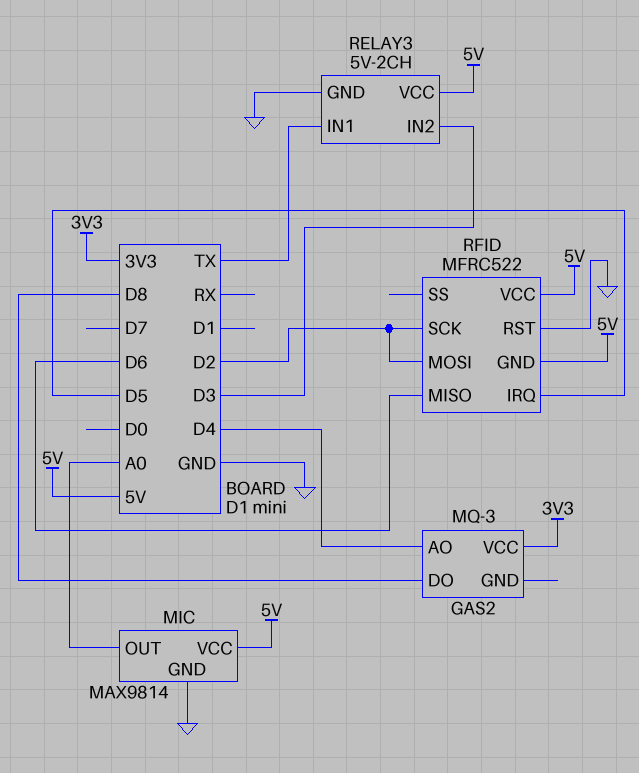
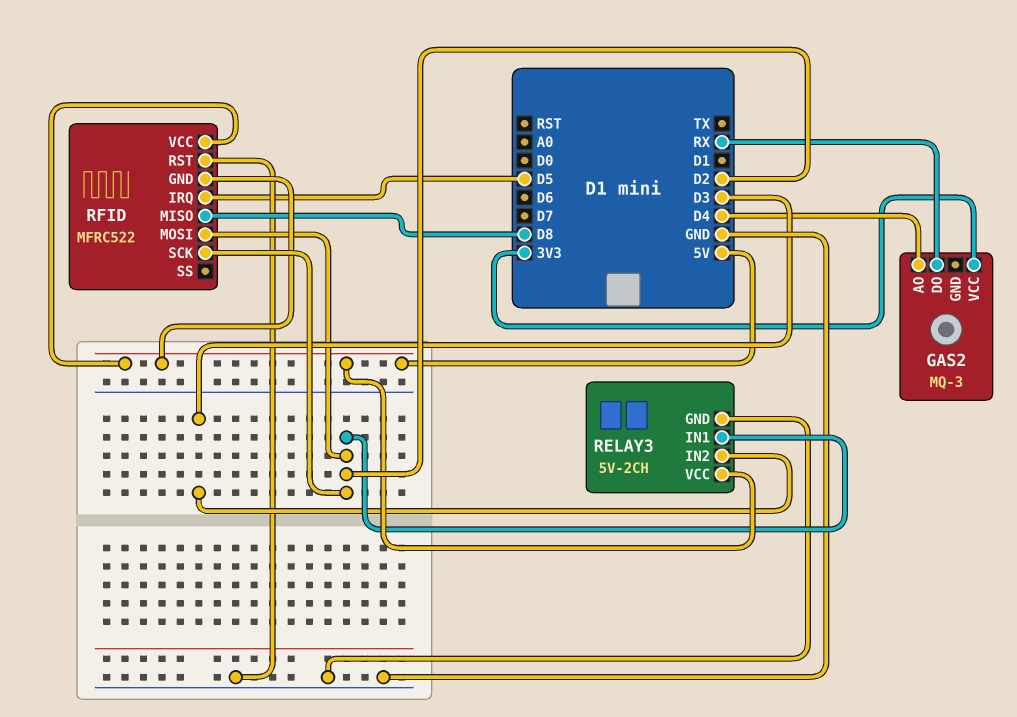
GAS2 pin DO: D8 -> RX
MIC: MAX9814 -> none
MIC pin GND: GND -> none
MIC pin OUT: A0 -> none
MIC pin VCC: 5V -> none
RELAY3 pin IN1: TX -> D2
RFID pin MISO: D6 -> D8

